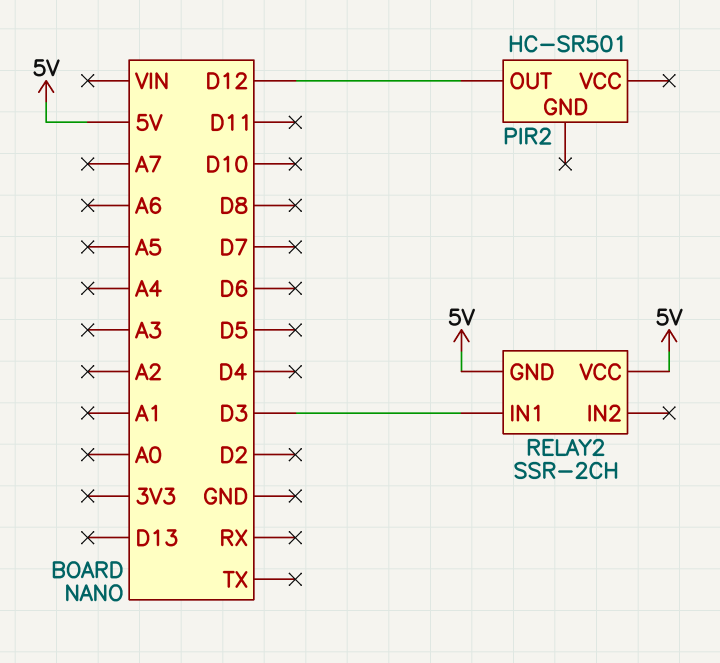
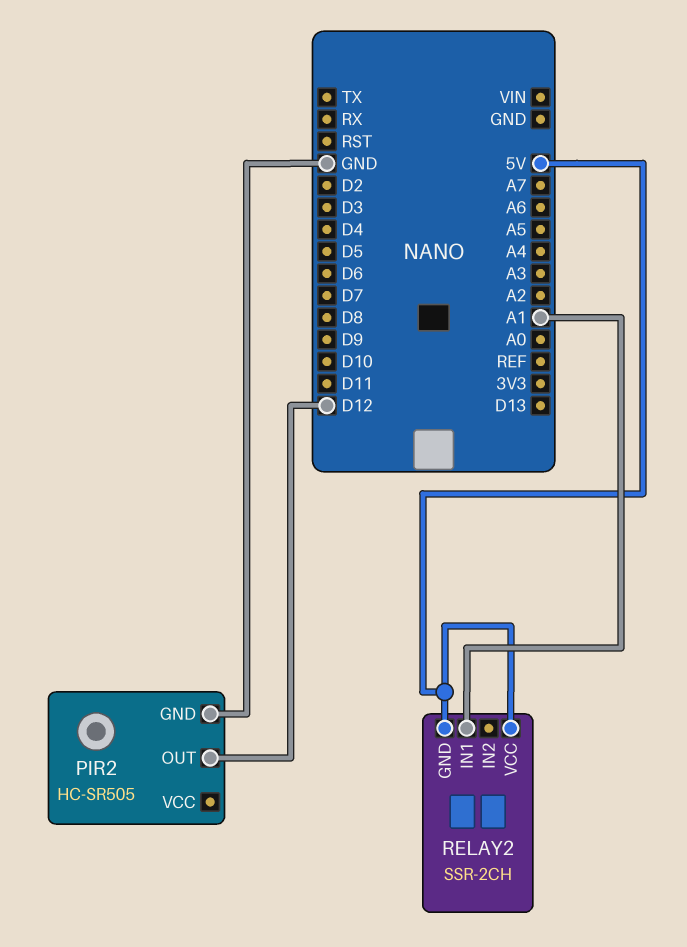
PIR2: HC-SR501 -> HC-SR505
PIR2 pin GND: none -> GND
RELAY2 pin IN1: D3 -> A1

